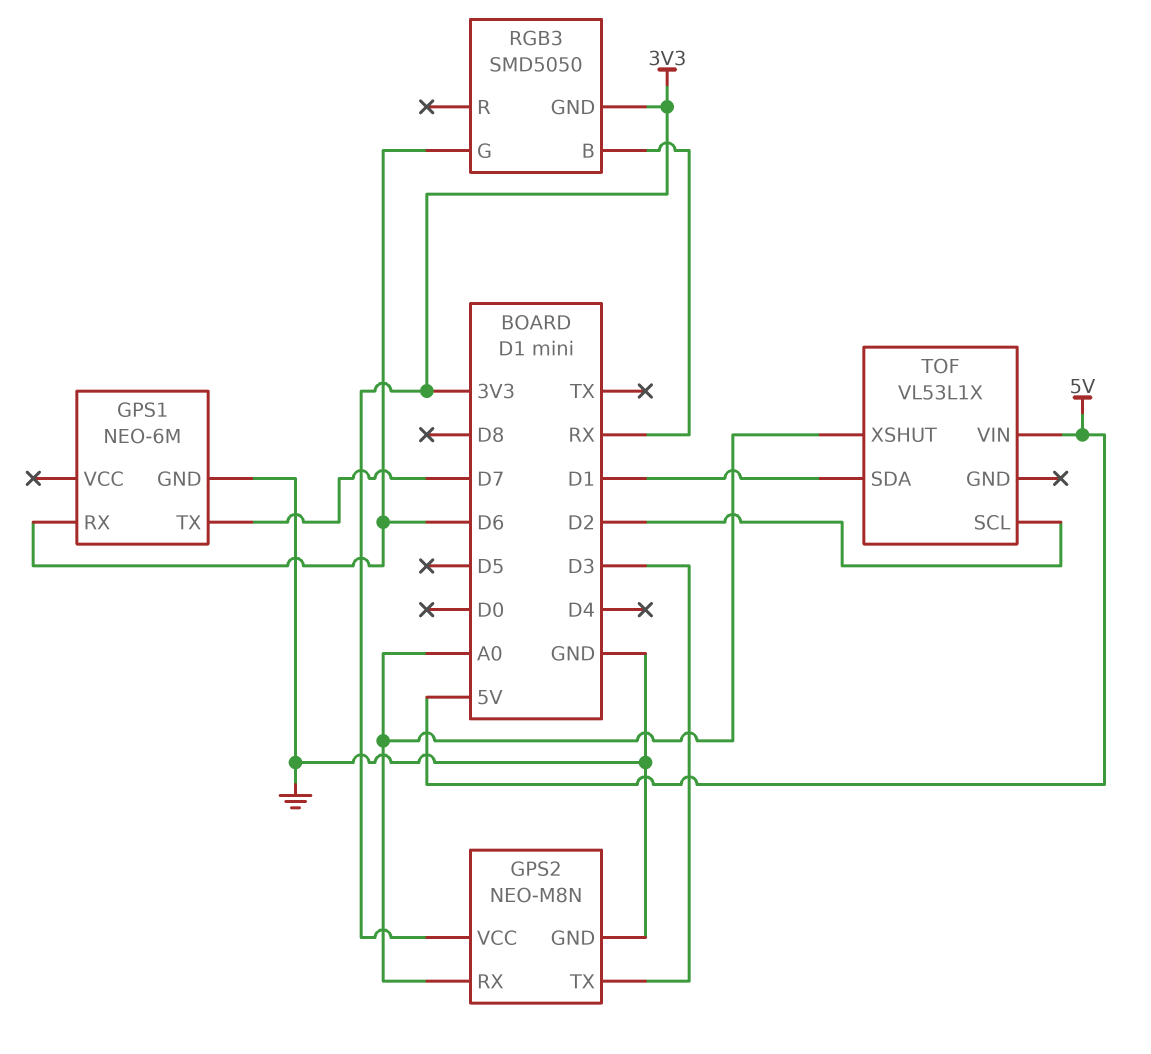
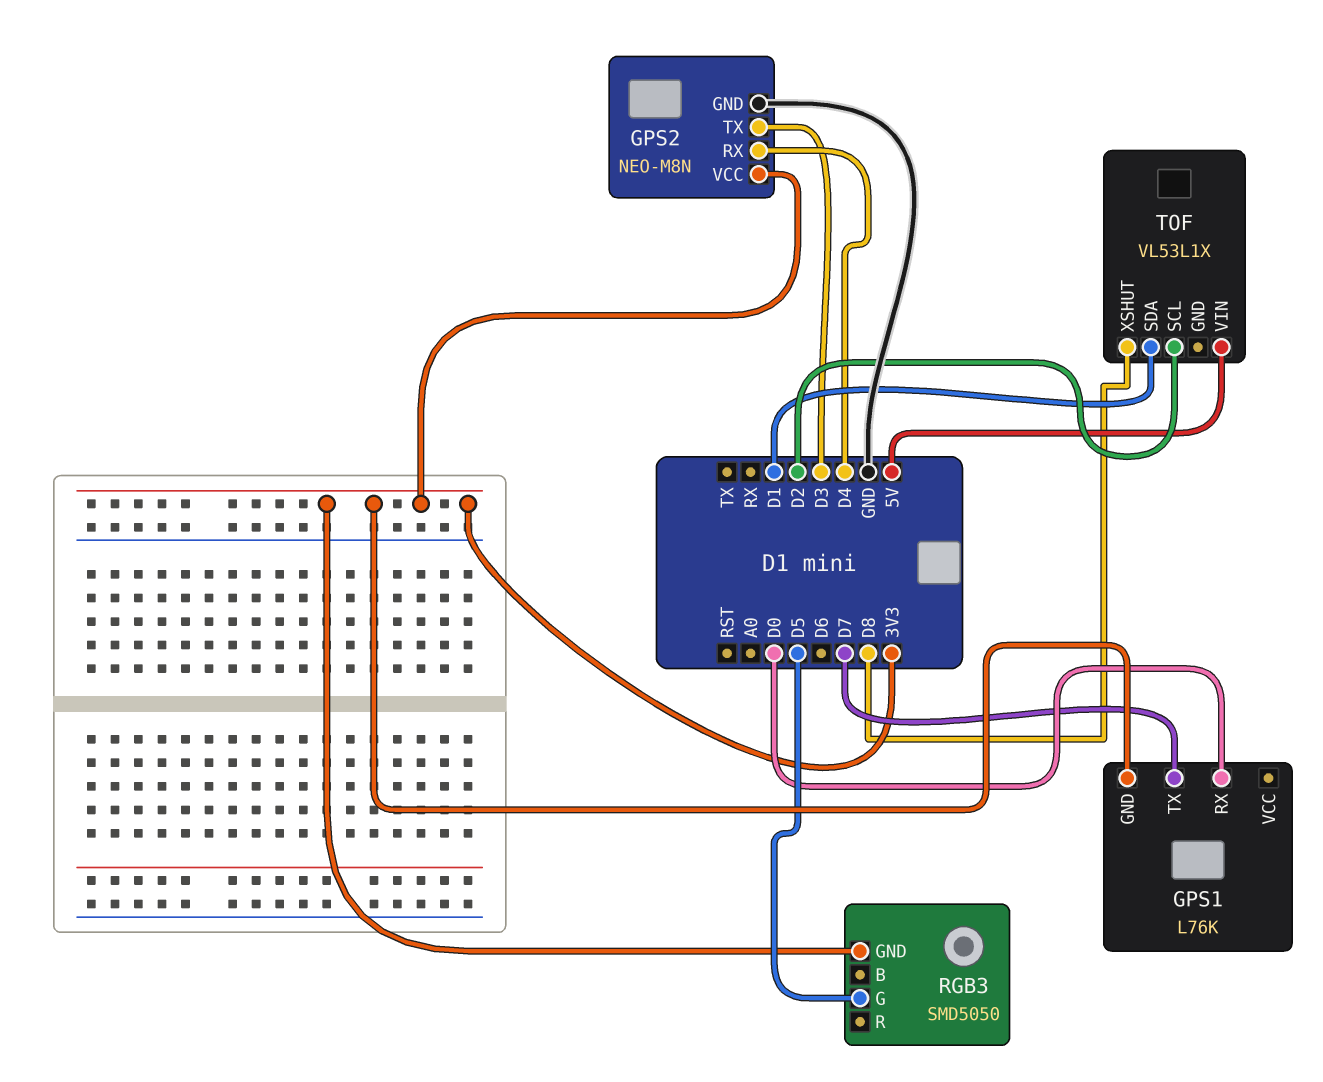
GPS1: NEO-6M -> L76K
GPS1 pin GND: GND -> 3V3
GPS1 pin RX: D6 -> D0
GPS2 pin RX: A0 -> D4
RGB3 pin B: RX -> none
RGB3 pin G: D6 -> D5
TOF pin XSHUT: A0 -> D8

